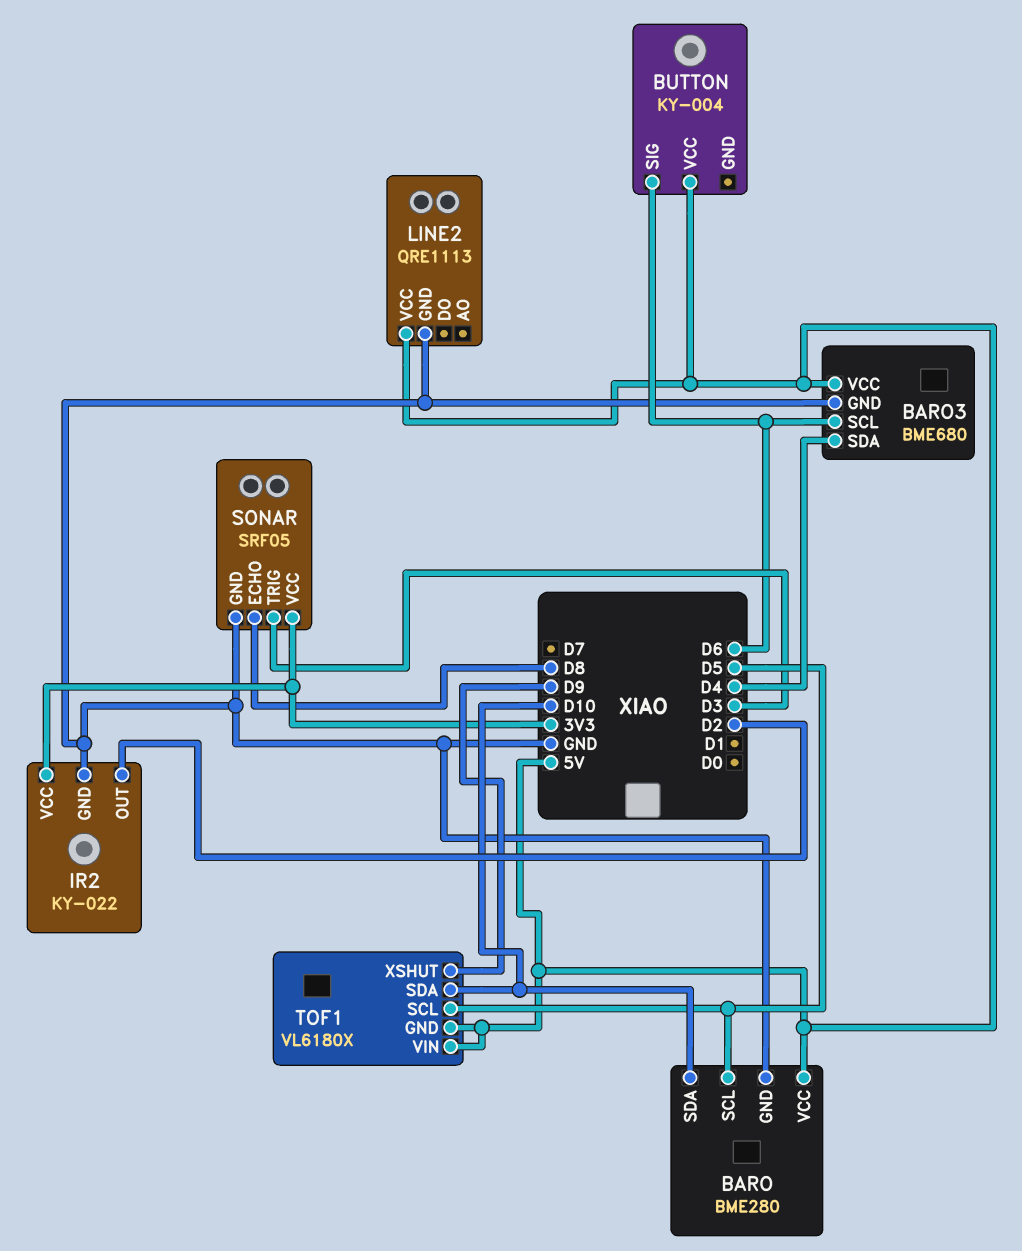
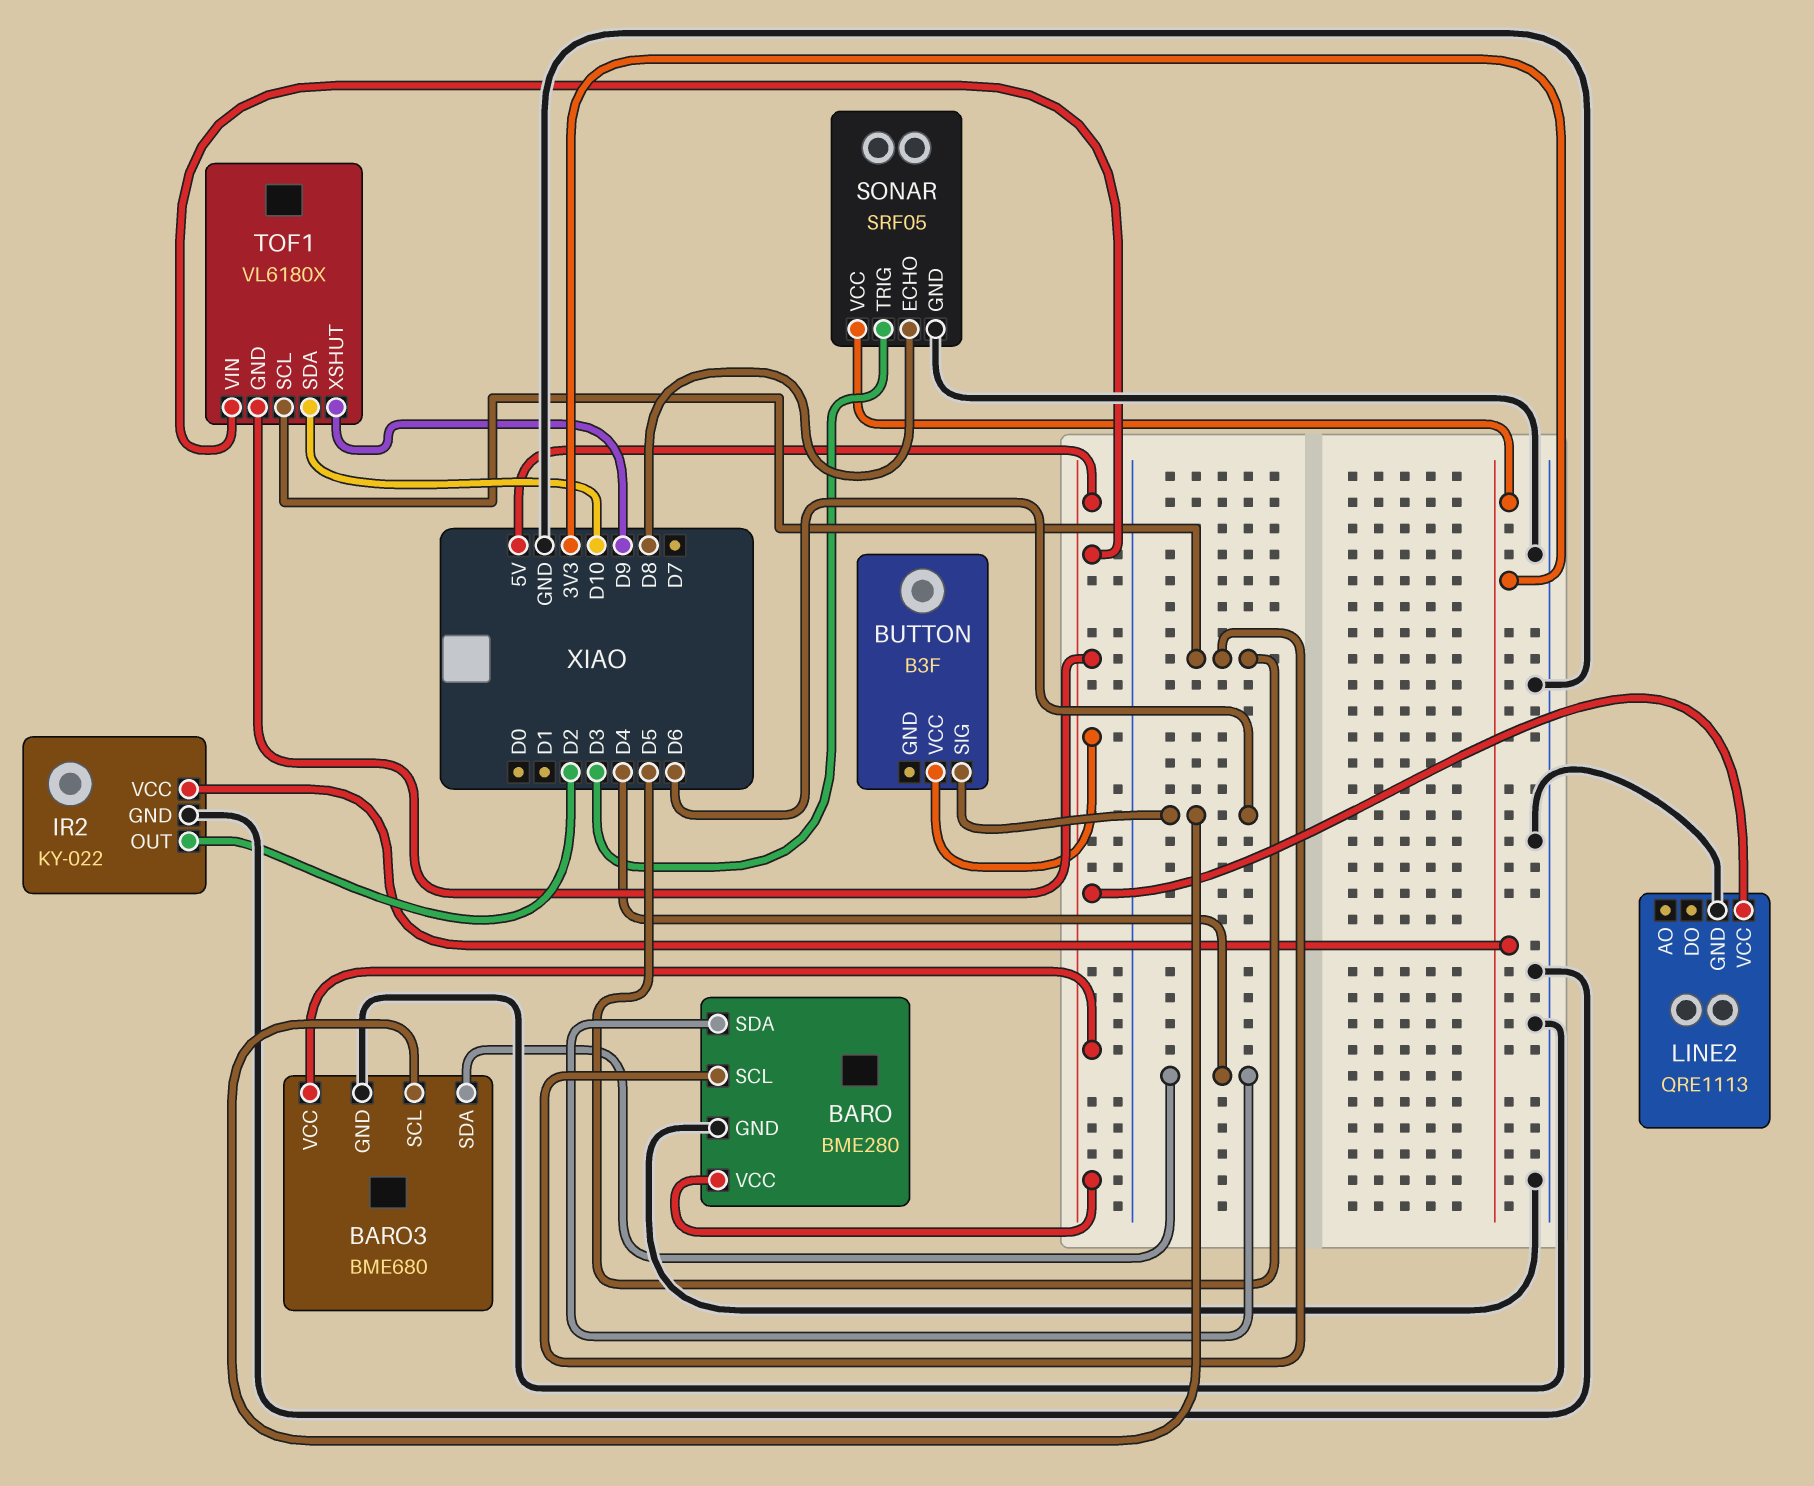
BARO pin SDA: D10 -> D4
BUTTON: KY-004 -> B3F

